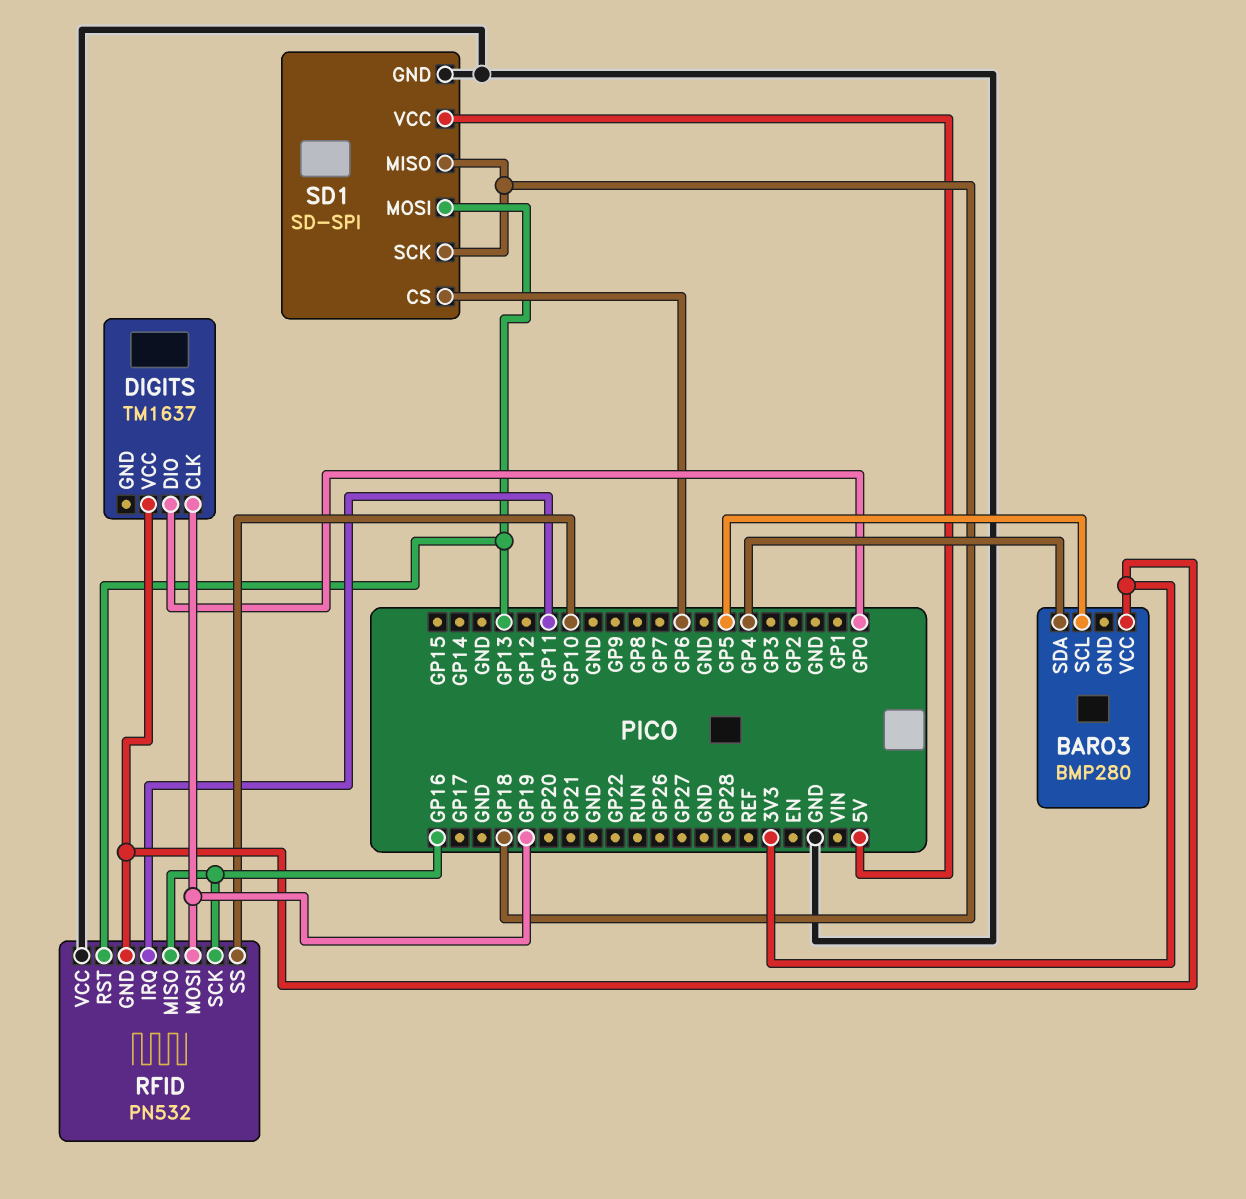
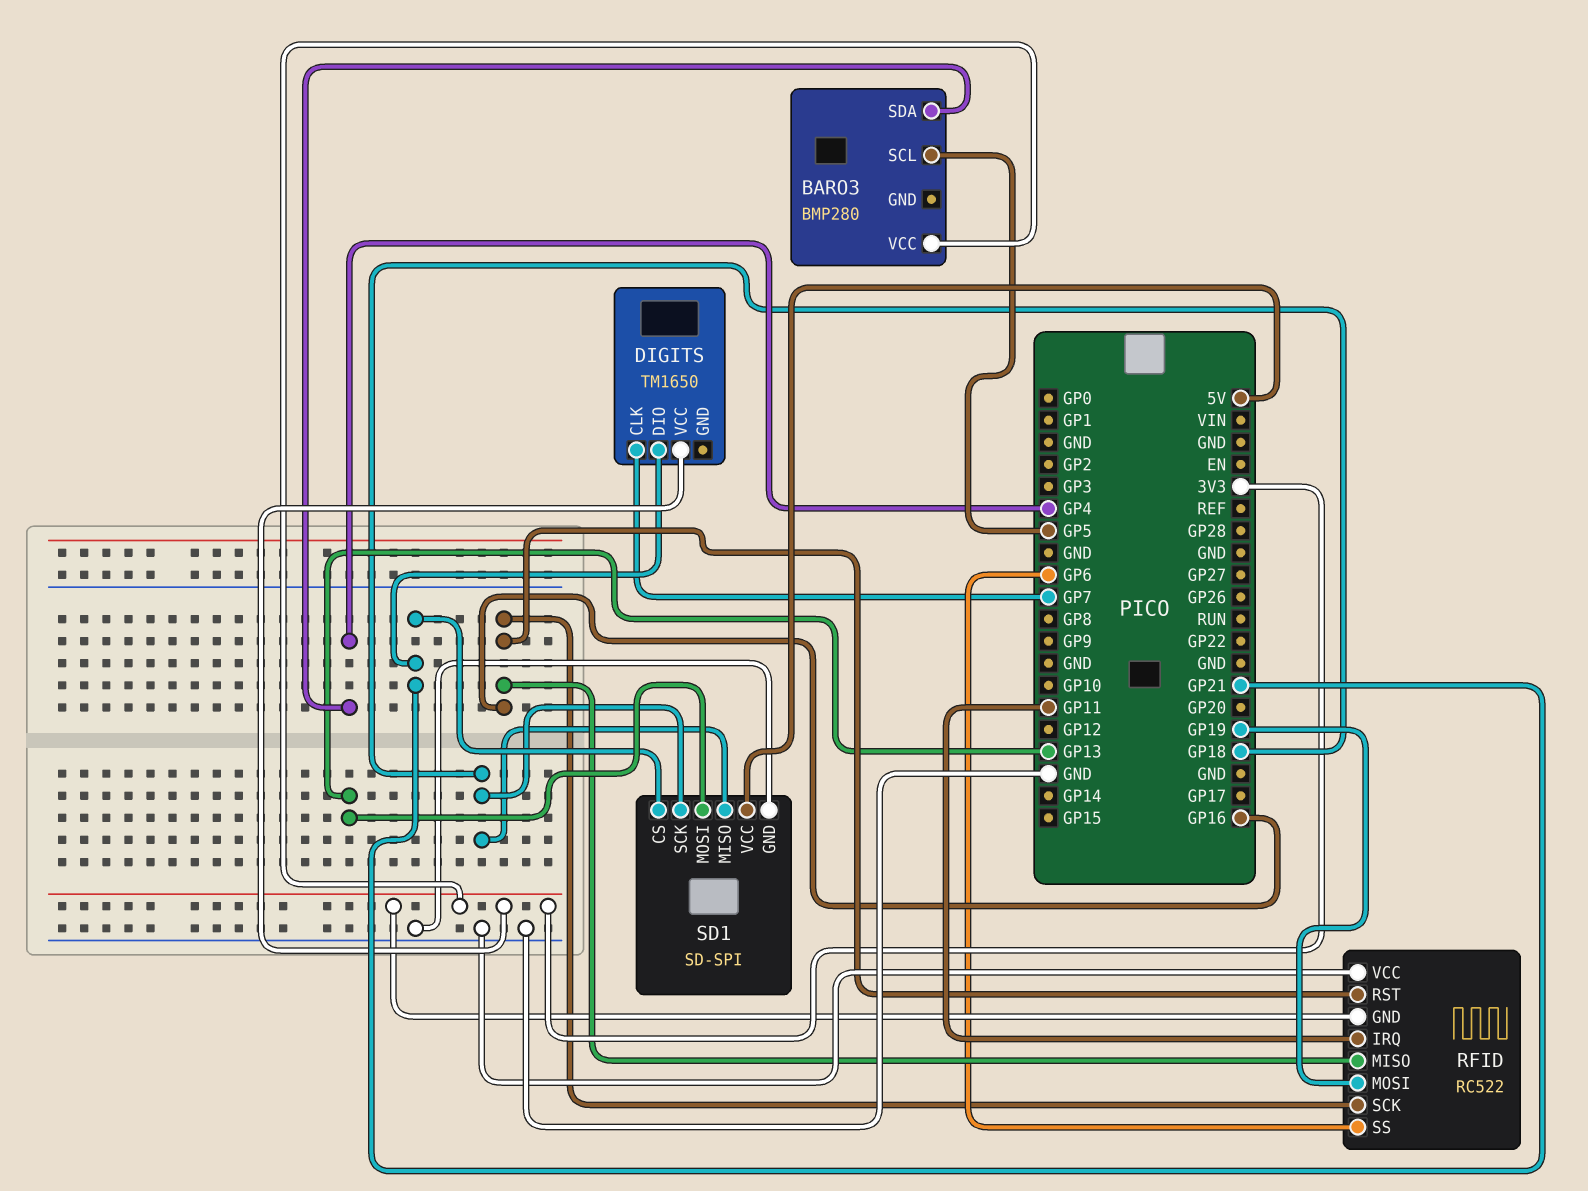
DIGITS: TM1637 -> TM1650
DIGITS pin CLK: GP19 -> GP7
DIGITS pin DIO: GP0 -> GP21
RFID: PN532 -> RC522
RFID pin RST: GP13 -> GP16
RFID pin SS: GP10 -> GP6
SD1 pin CS: GP6 -> GP21

